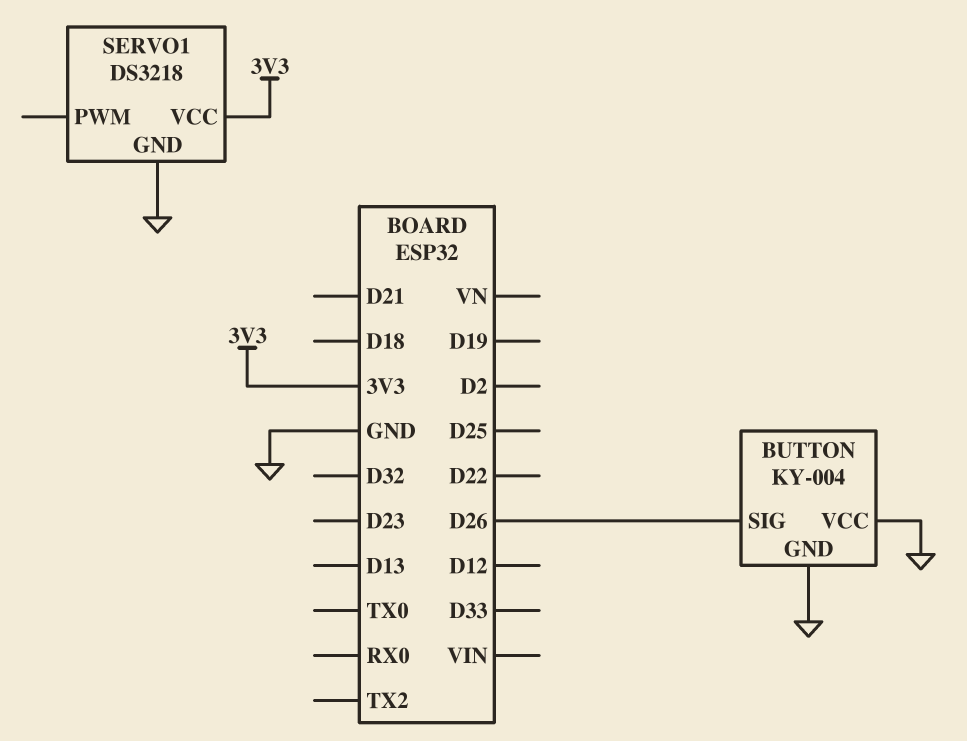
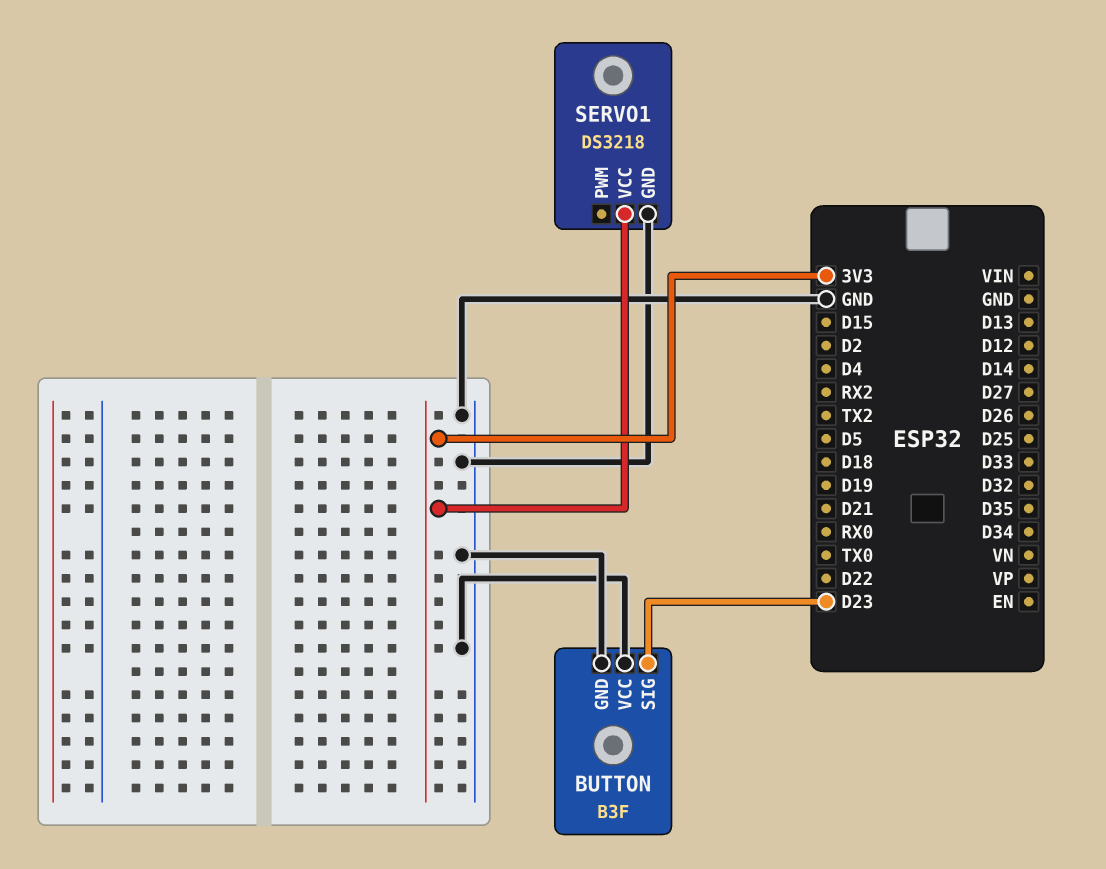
BUTTON: KY-004 -> B3F
BUTTON pin SIG: D26 -> D23

